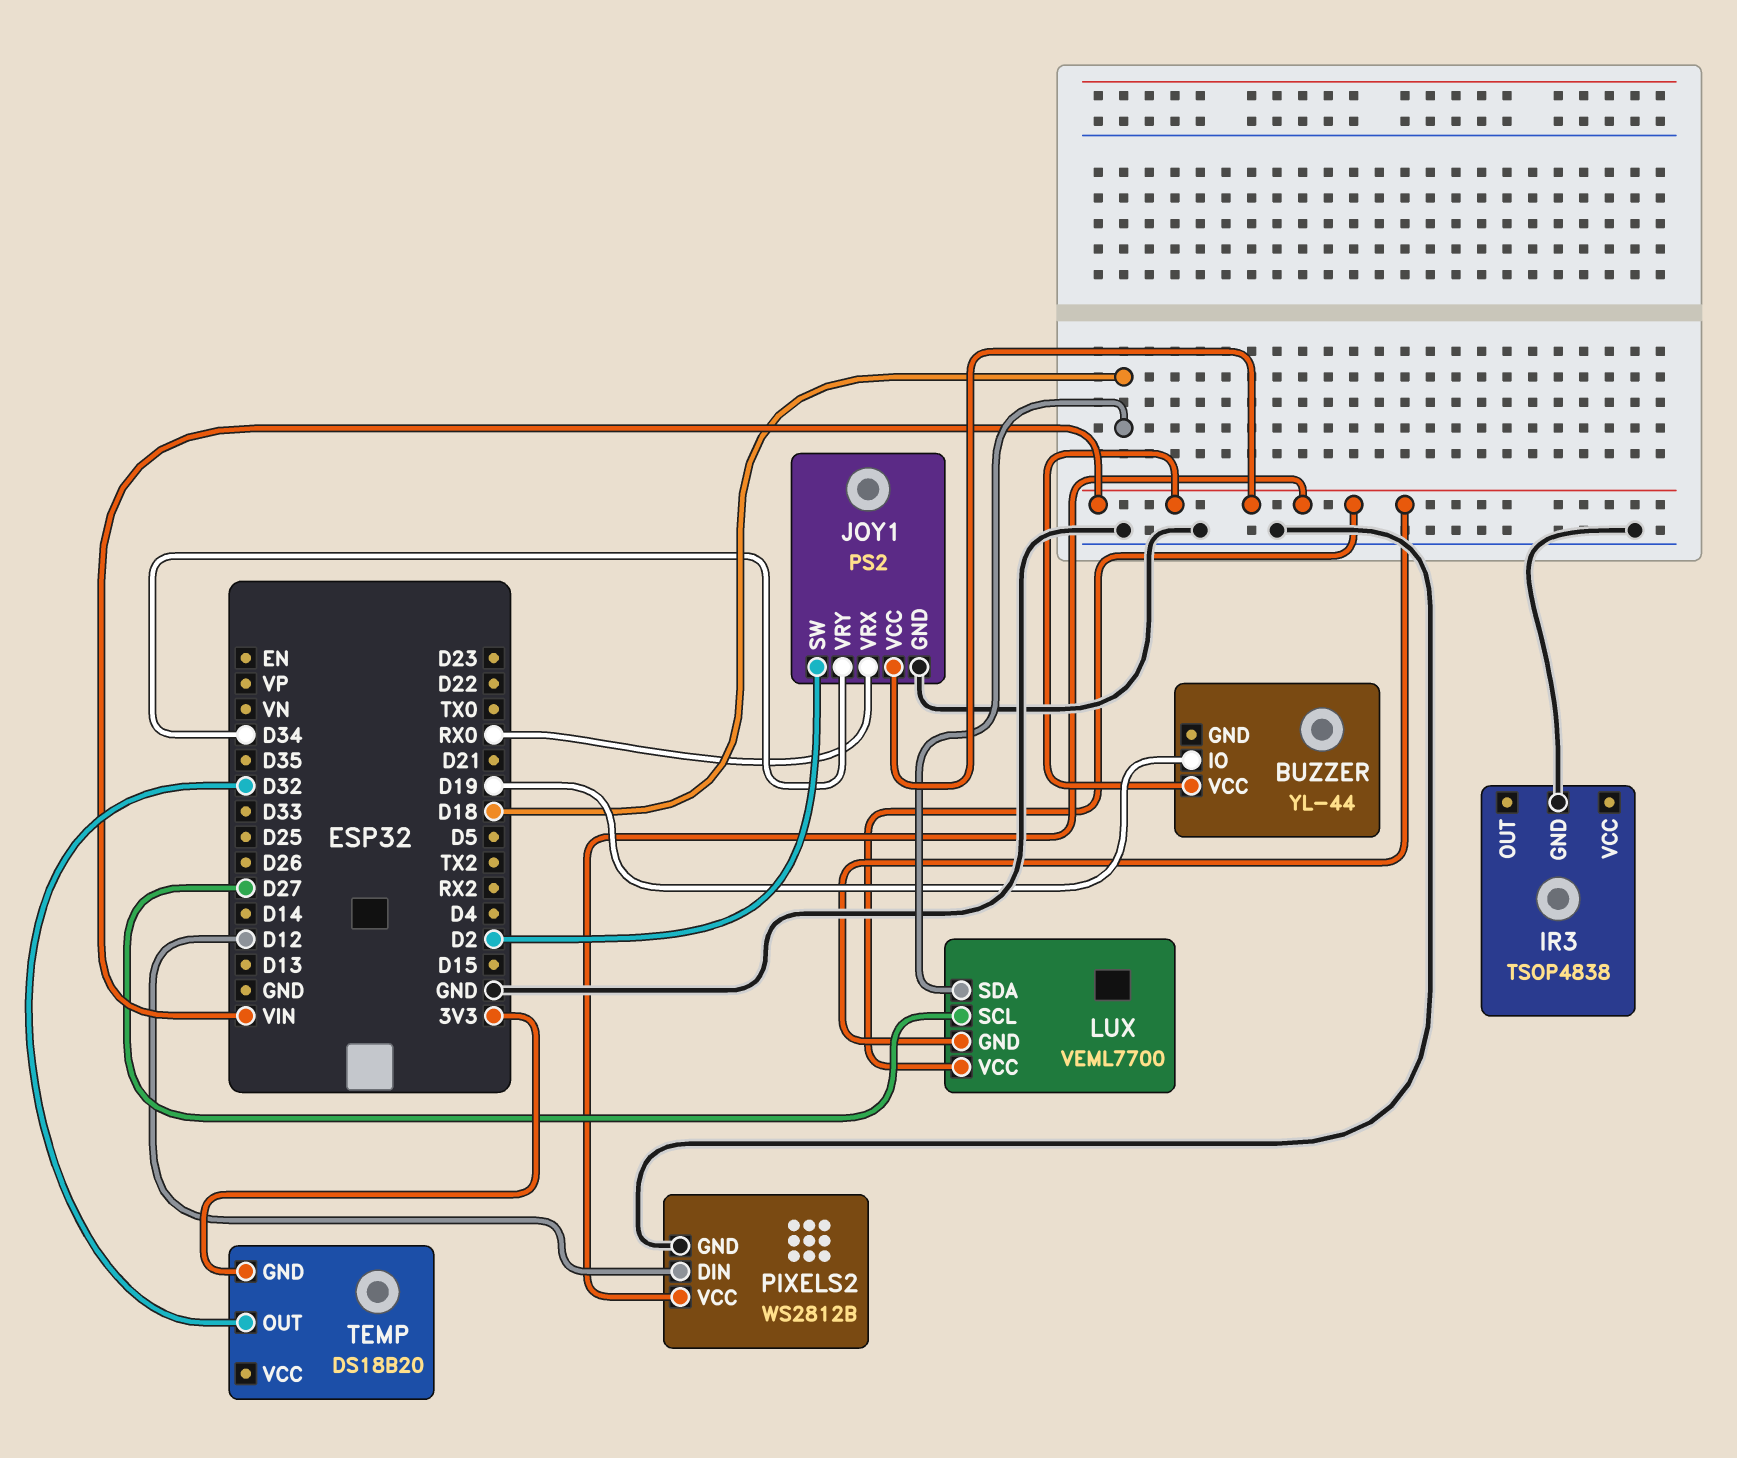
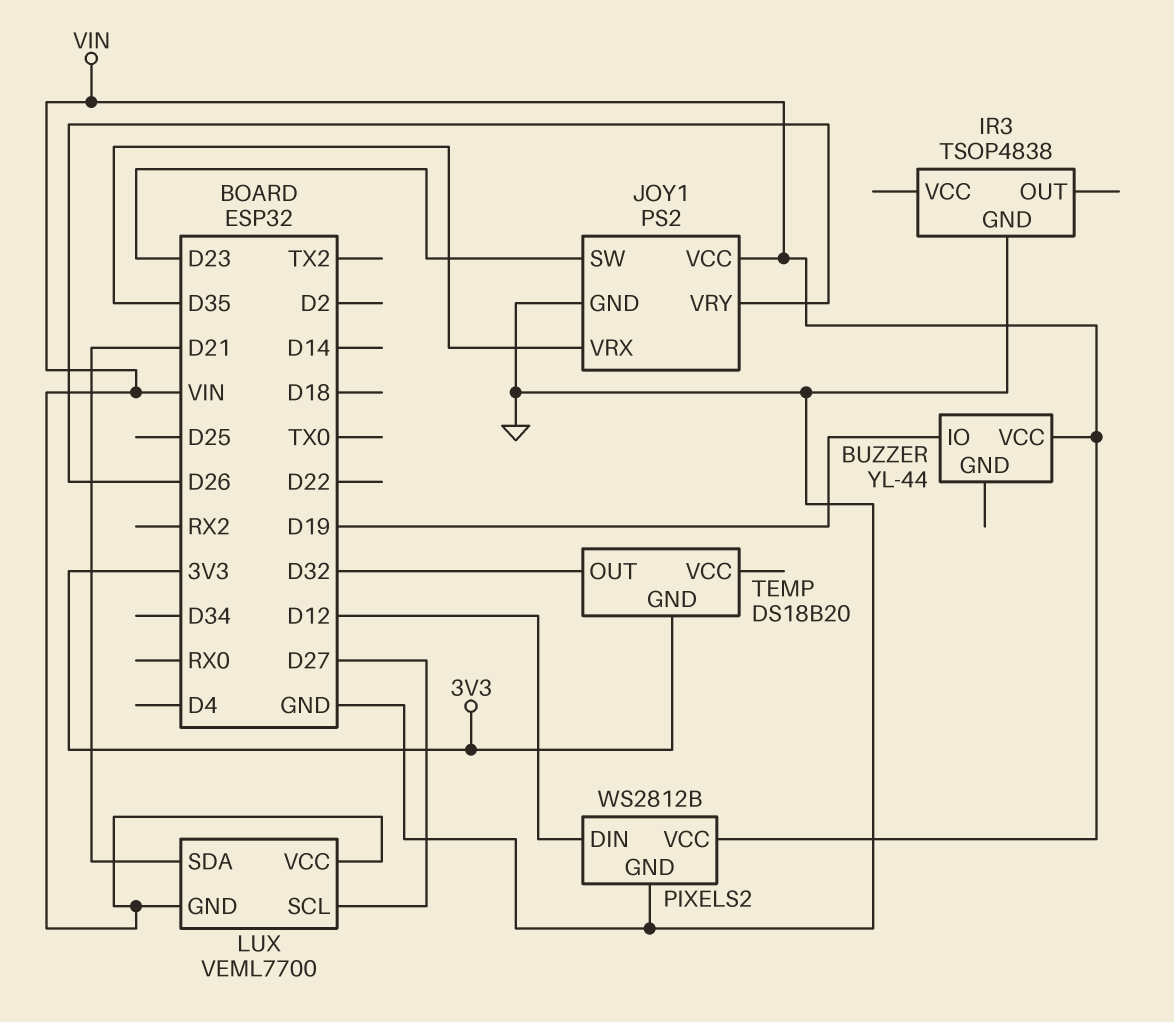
JOY1 pin SW: D2 -> D23
JOY1 pin VRX: RX0 -> D35
JOY1 pin VRY: D34 -> D26
LUX pin SDA: D18 -> D21

